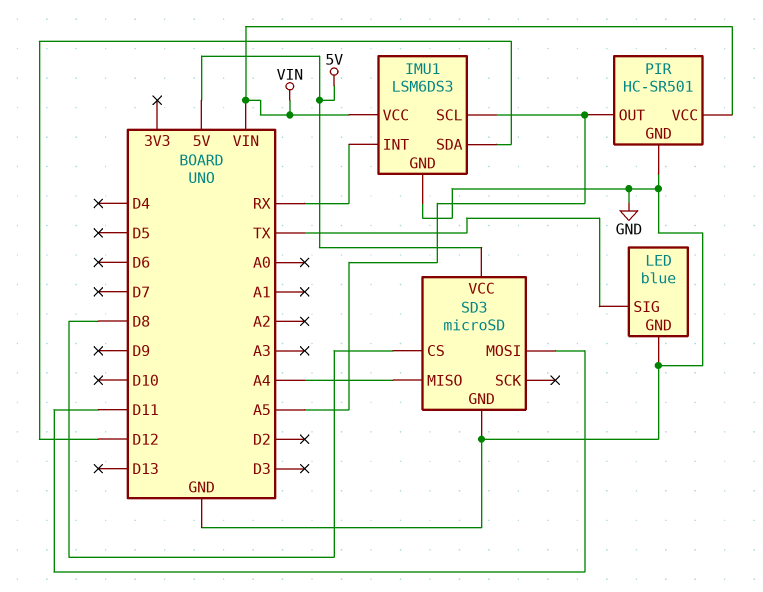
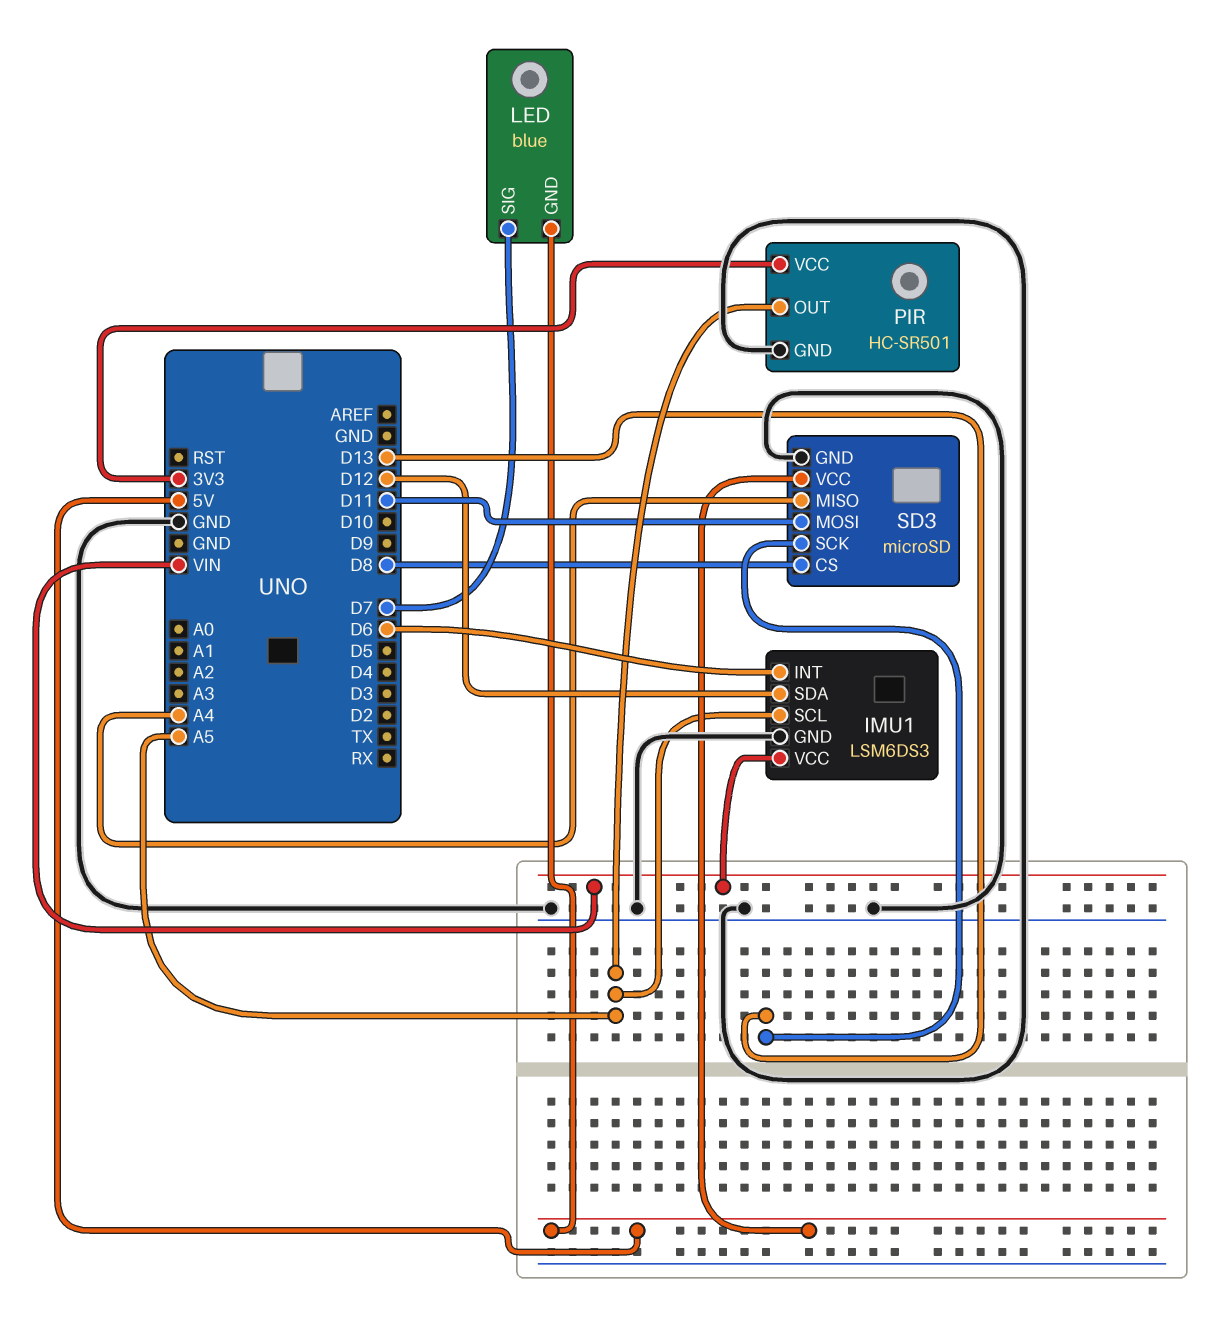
IMU1 pin INT: RX -> D6
LED pin GND: GND -> 5V
LED pin SIG: TX -> D7
PIR pin VCC: VIN -> 3V3
SD3 pin SCK: none -> D13

